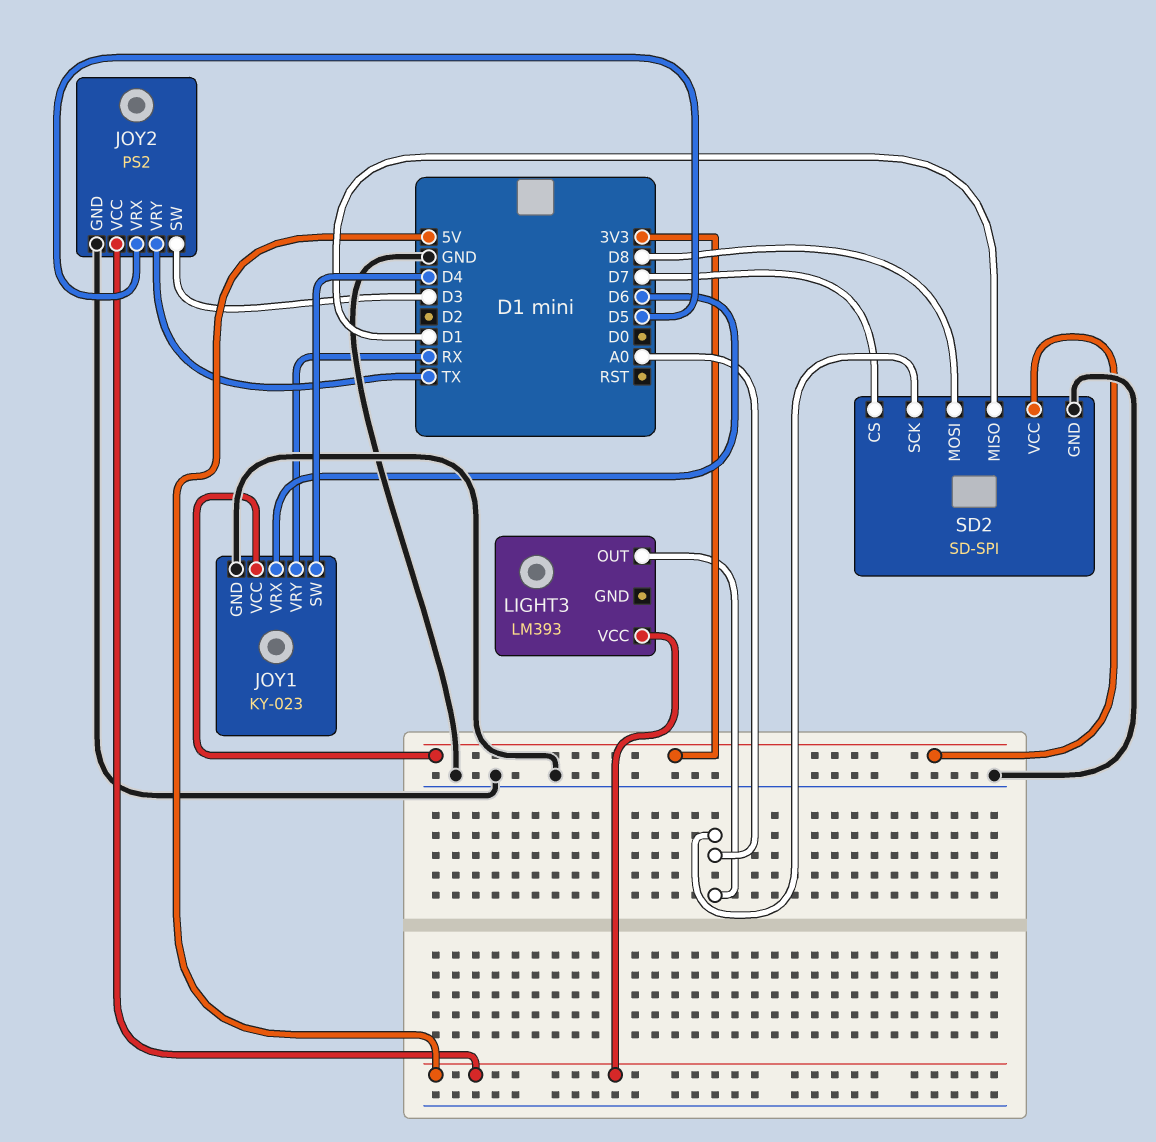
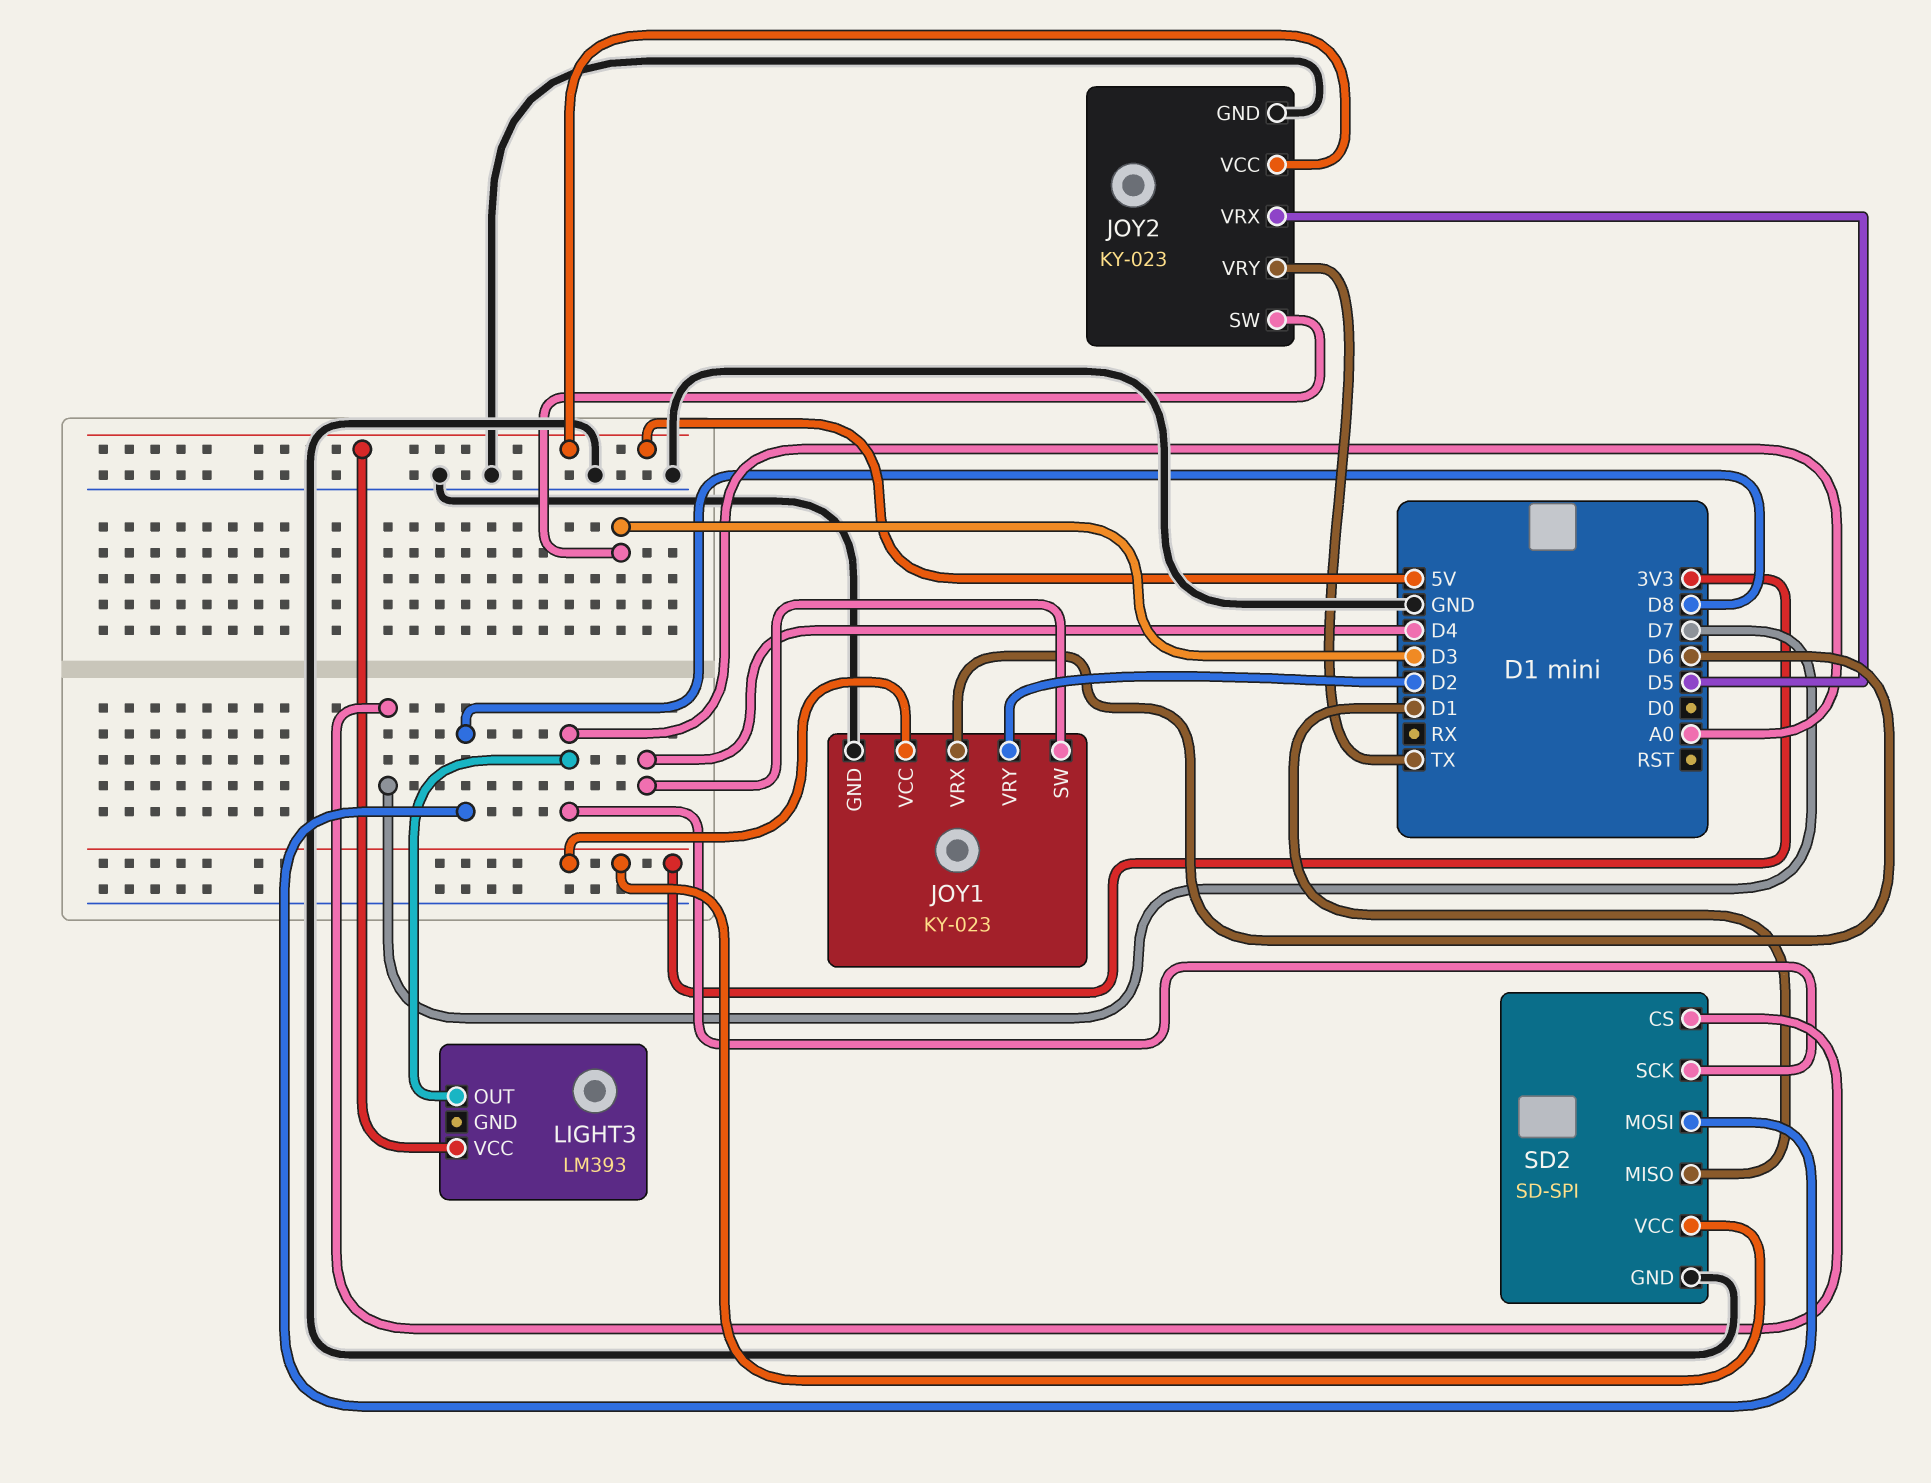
JOY1 pin VRY: RX -> D2
JOY2: PS2 -> KY-023

